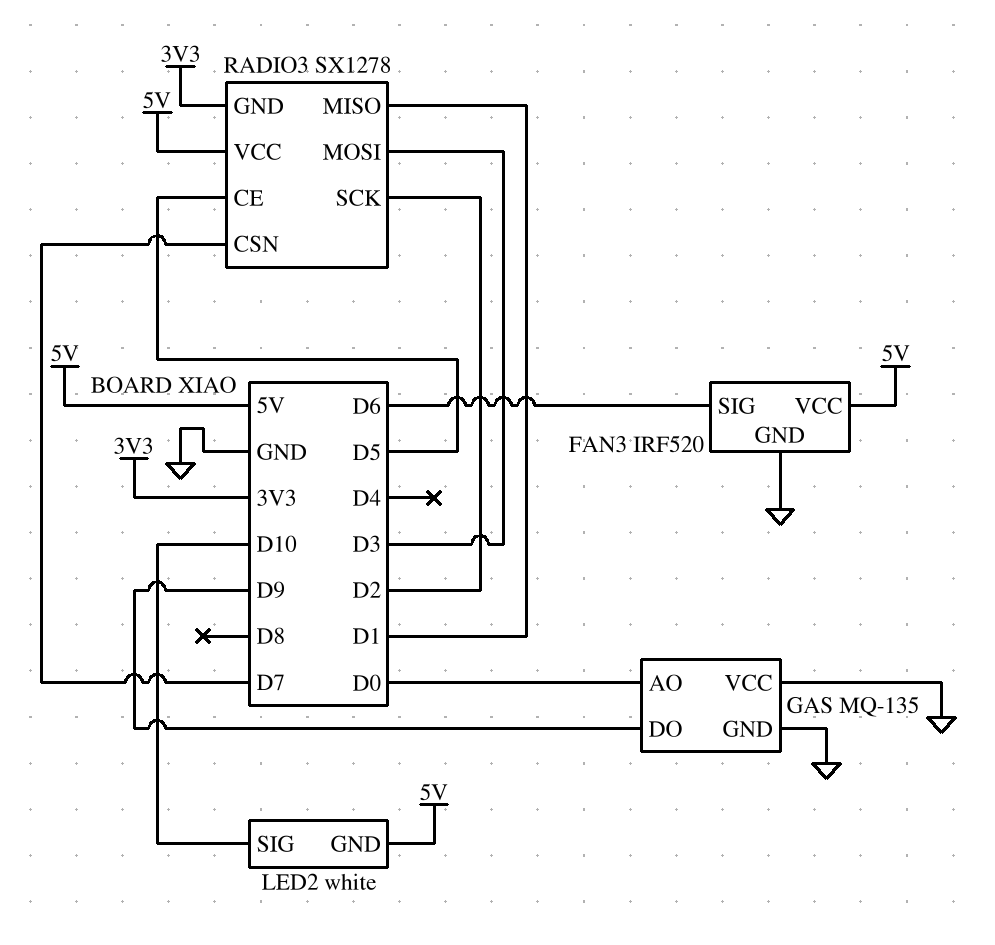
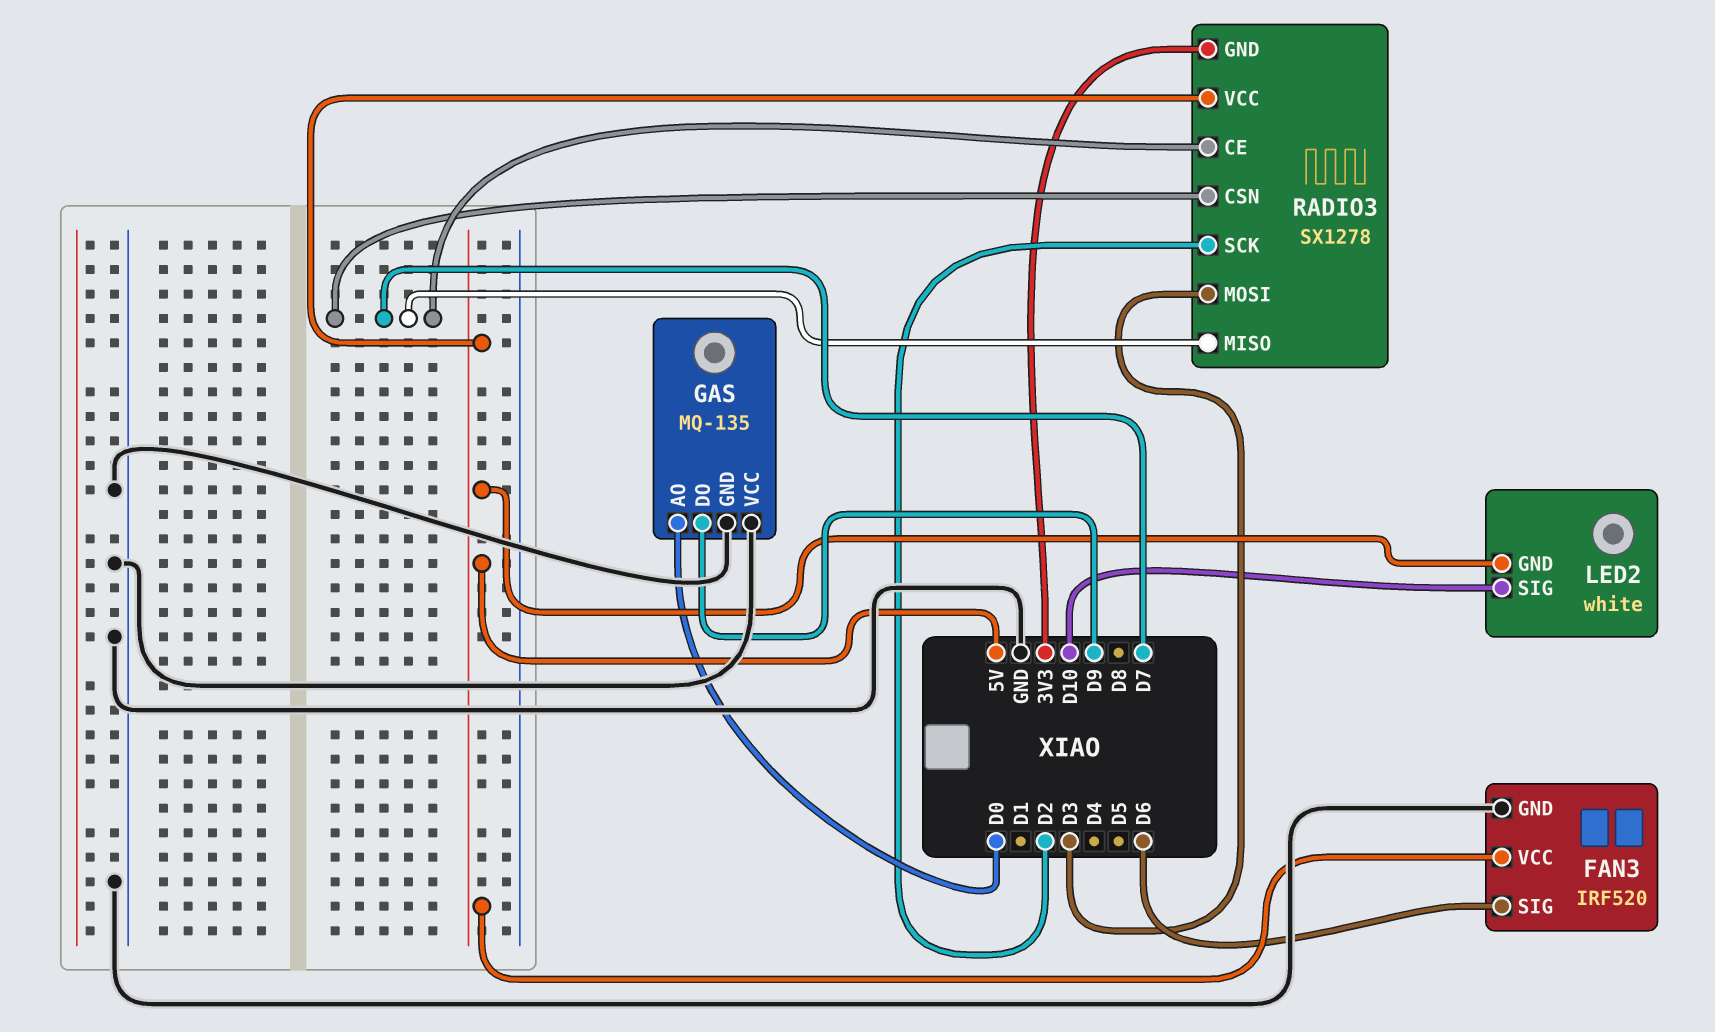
RADIO3 pin CE: D5 -> D7
RADIO3 pin MISO: D1 -> D7

